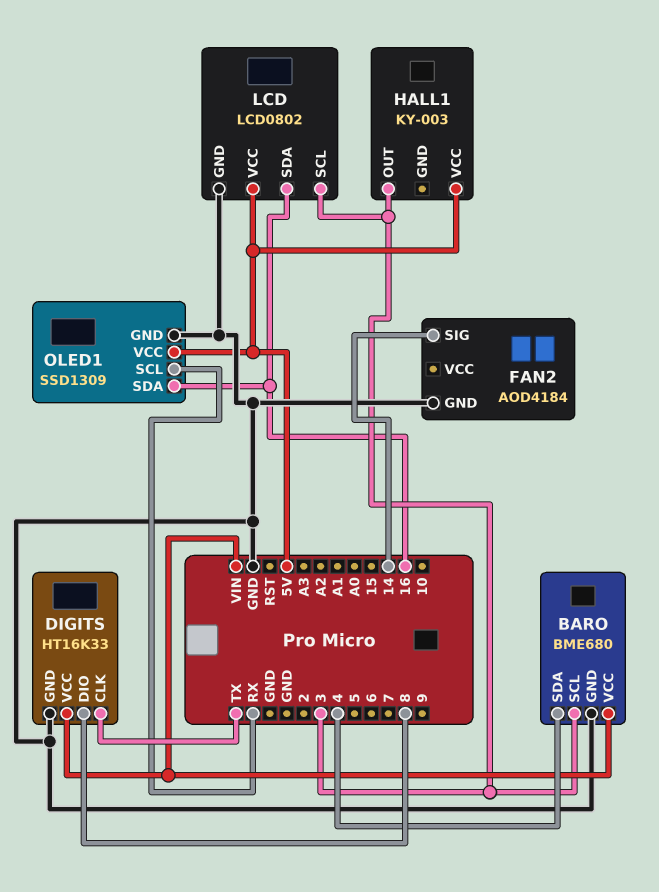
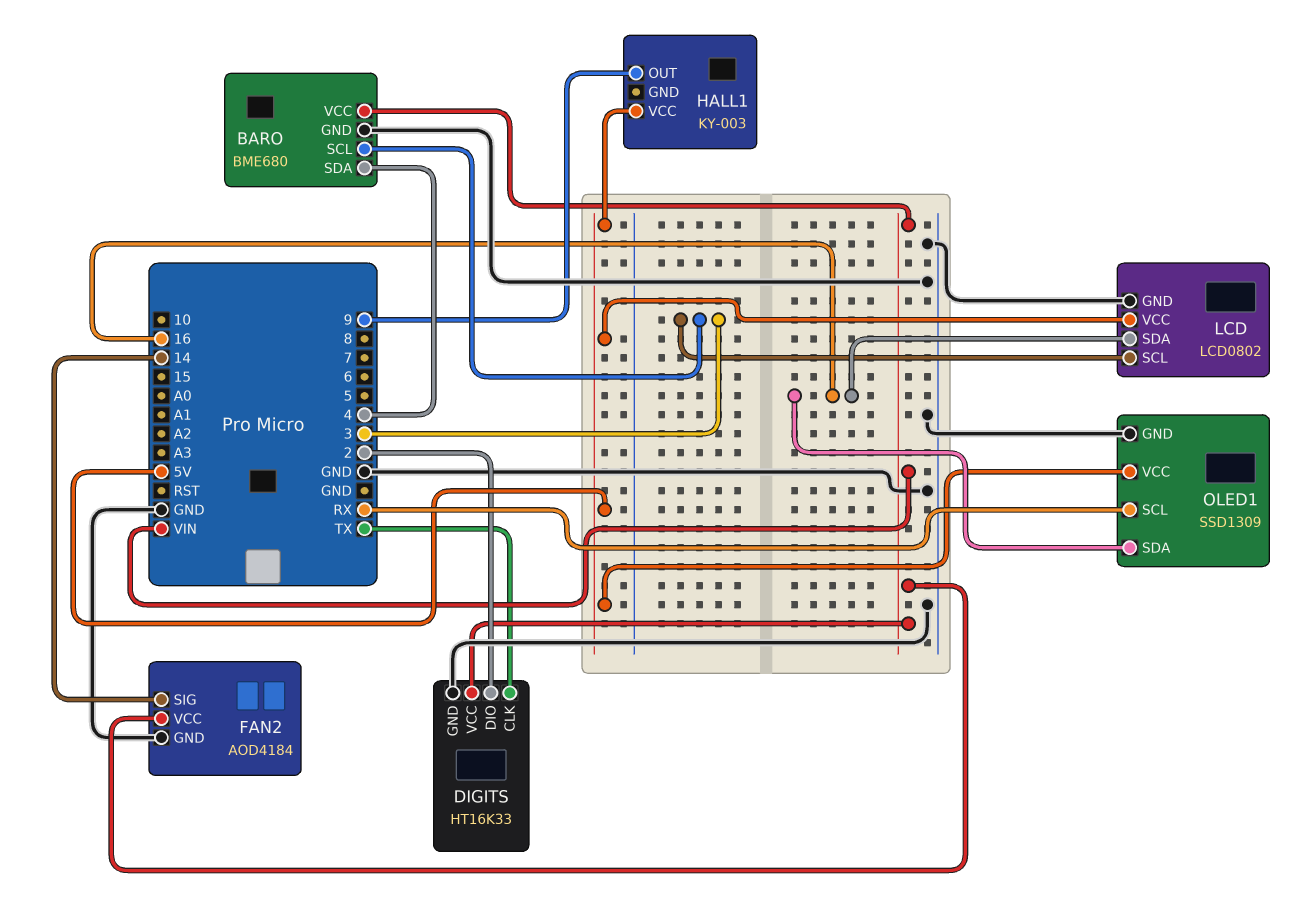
DIGITS pin DIO: 8 -> 2
FAN2 pin VCC: none -> VIN
HALL1 pin OUT: 3 -> 9

